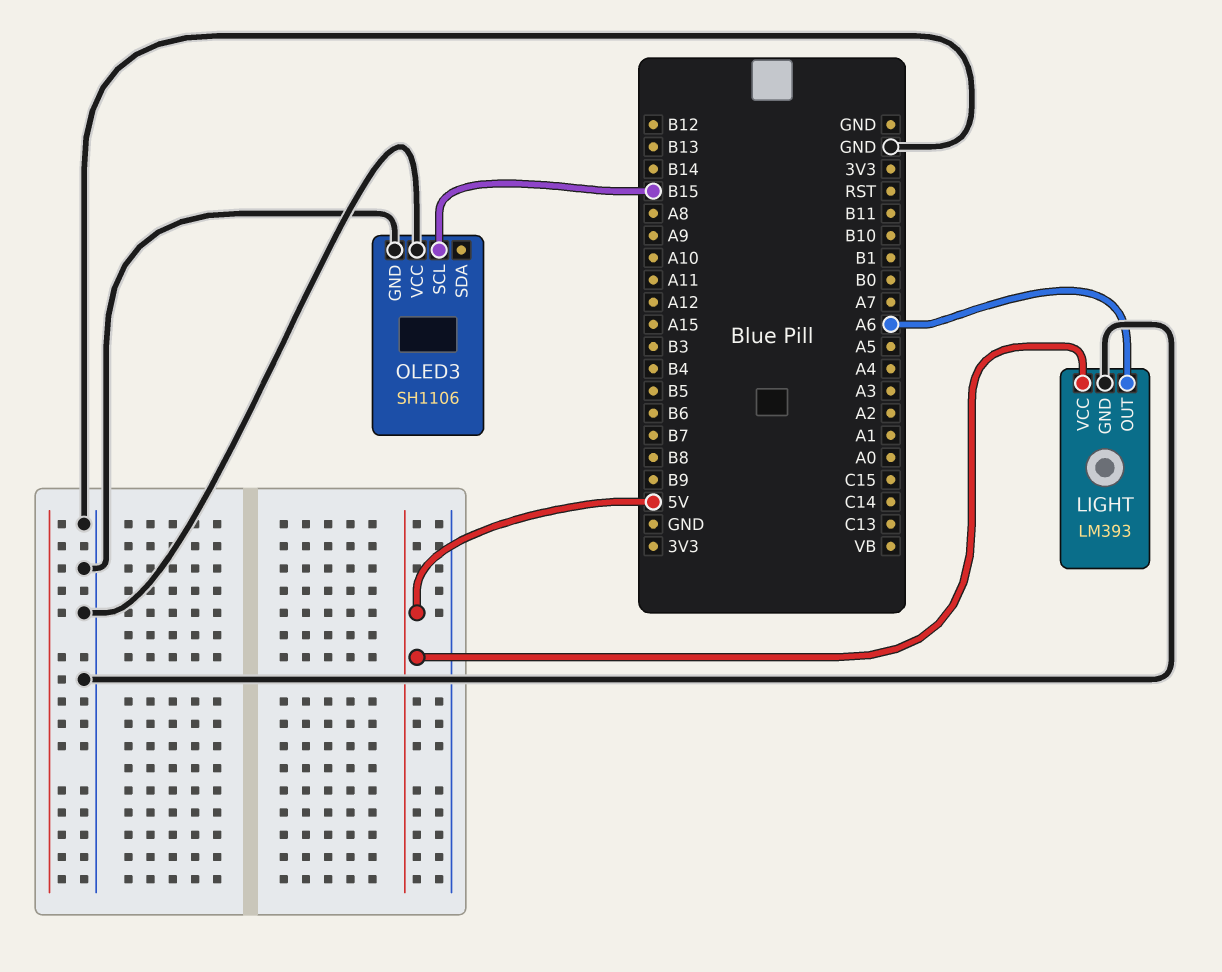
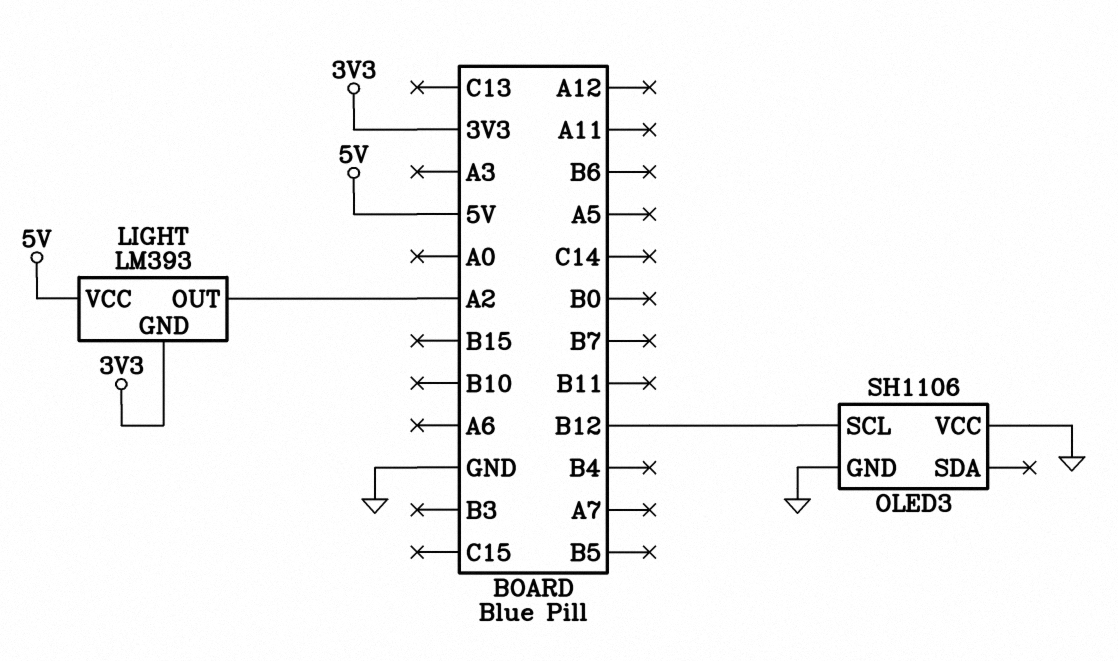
LIGHT pin GND: GND -> 3V3
LIGHT pin OUT: A6 -> A2
OLED3 pin SCL: B15 -> B12

